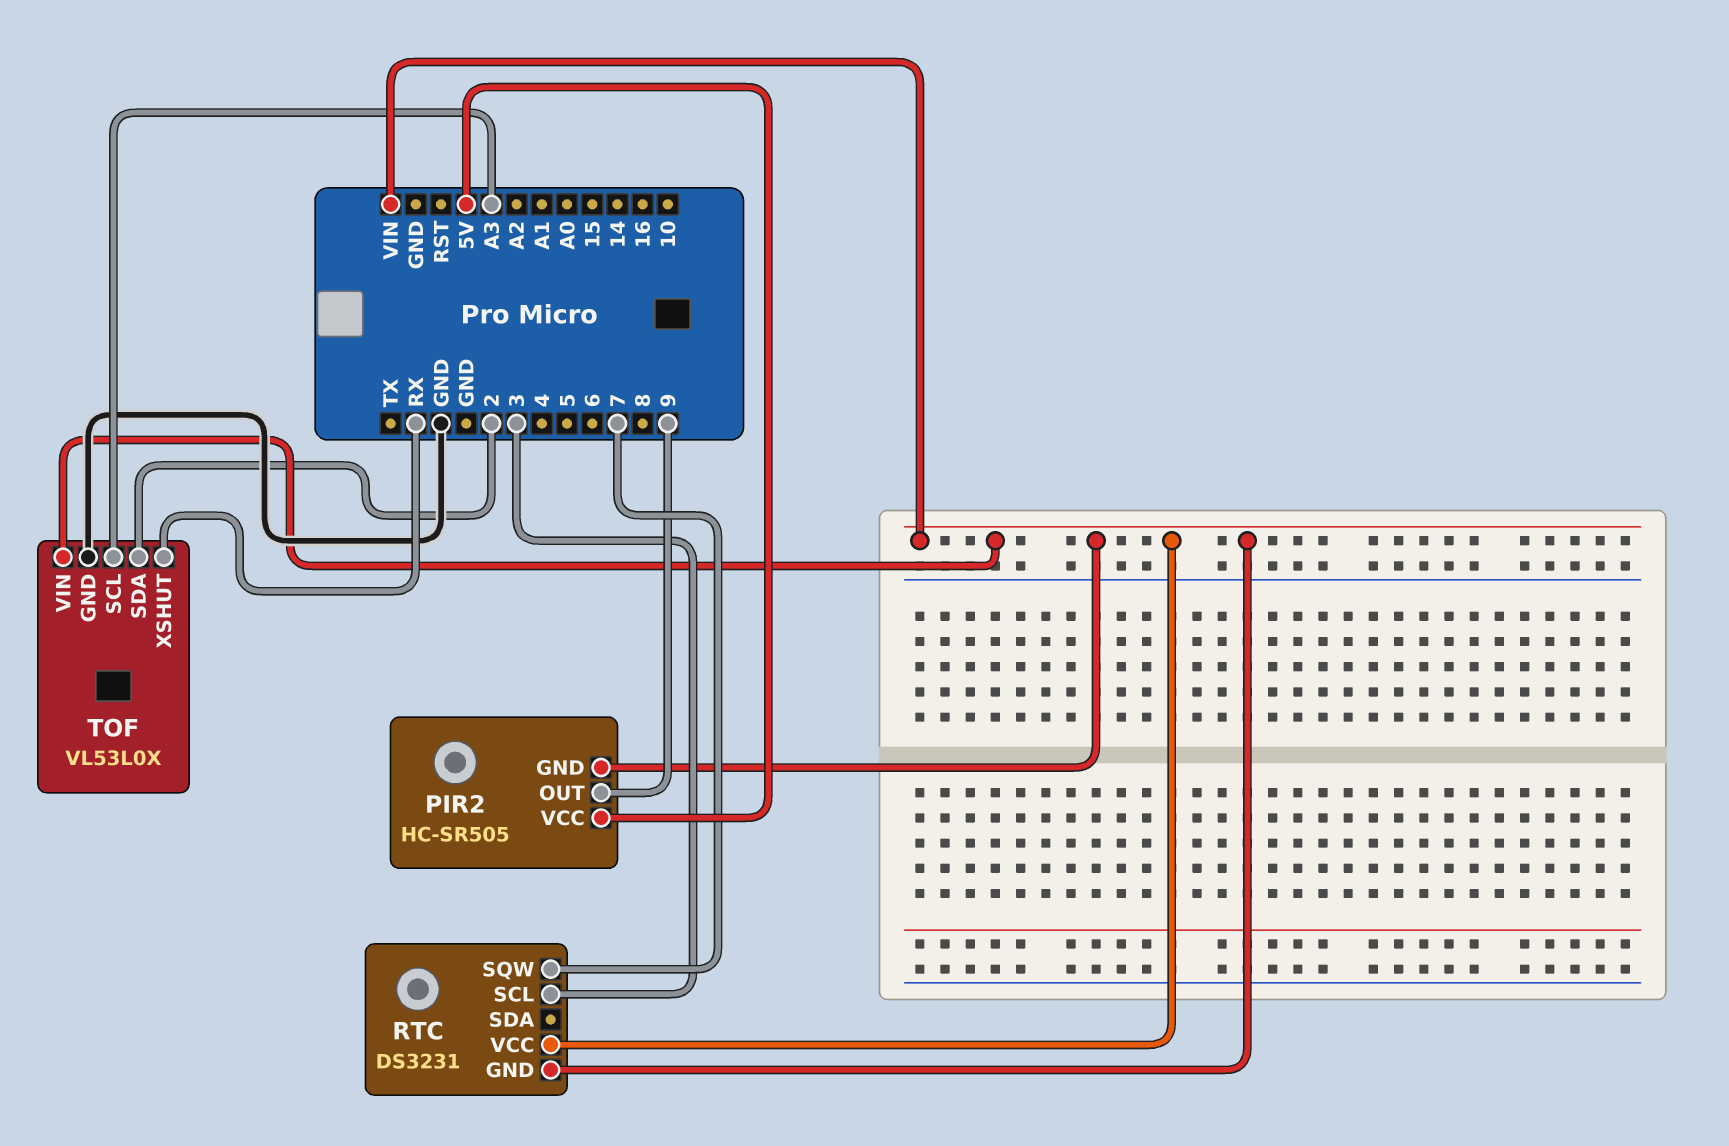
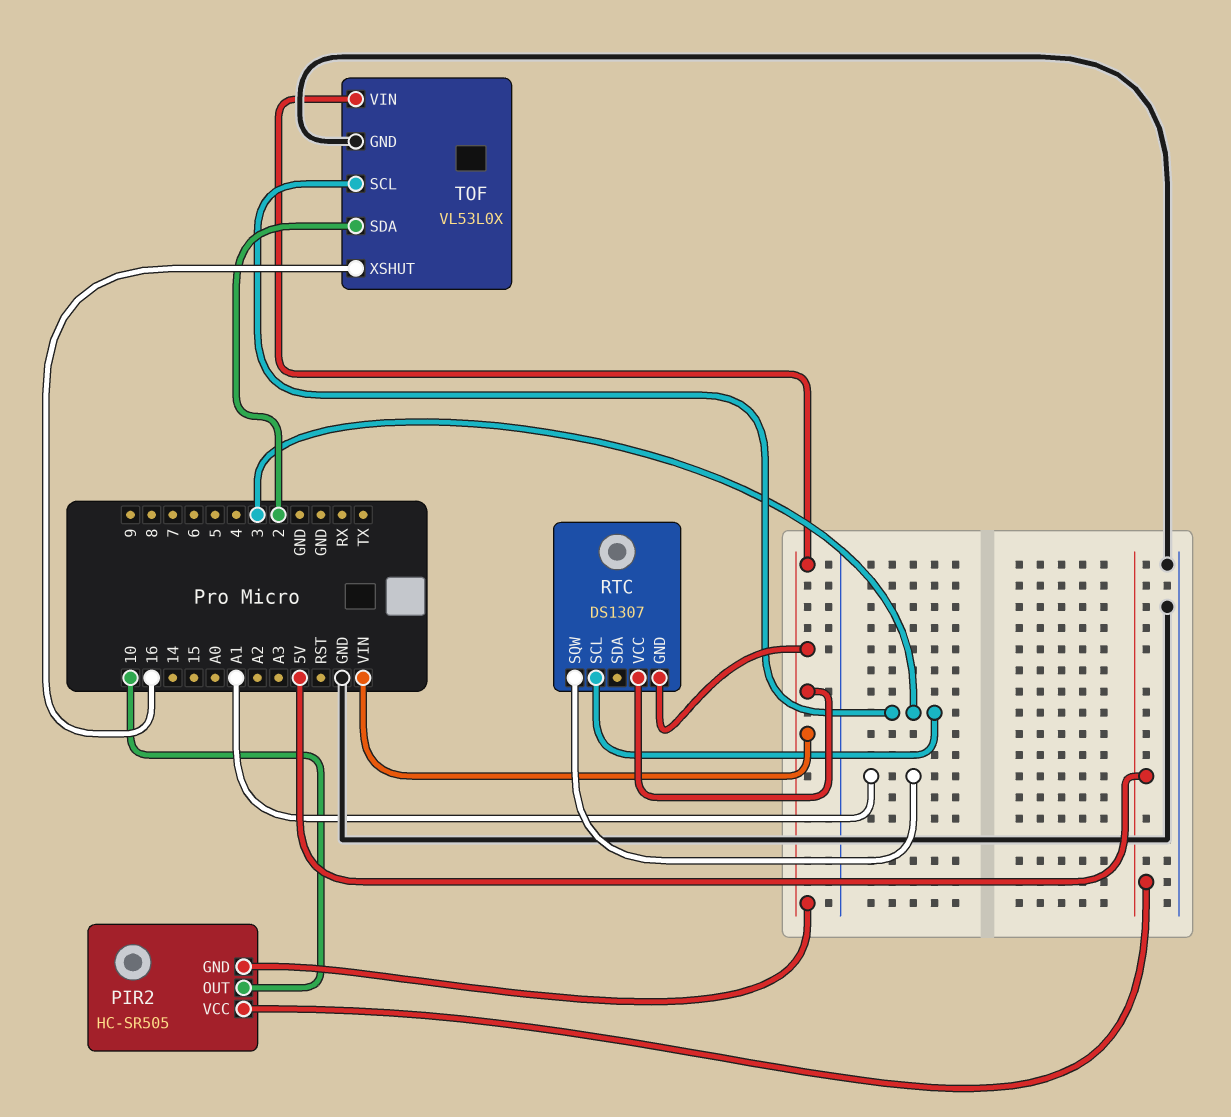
PIR2 pin OUT: 9 -> 10
RTC: DS3231 -> DS1307
RTC pin SQW: 7 -> A1
TOF pin SCL: A3 -> 3
TOF pin XSHUT: RX -> 16

